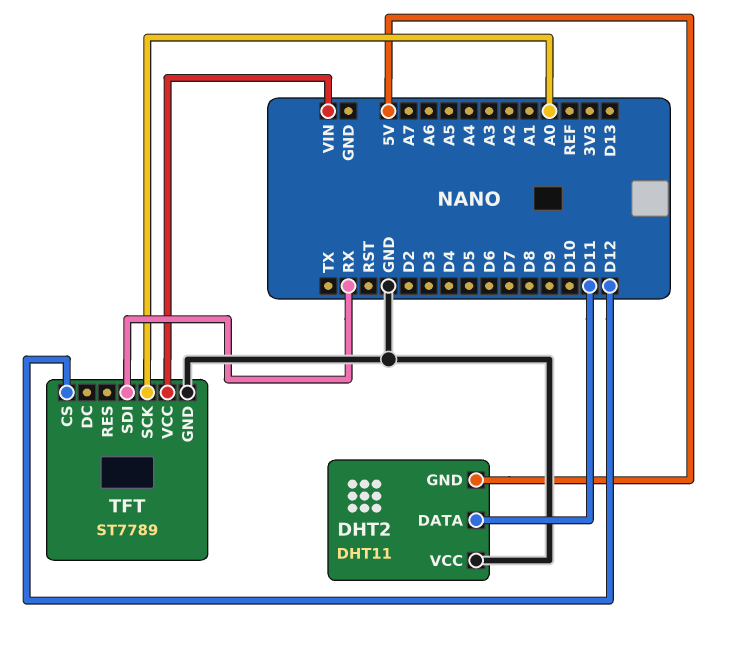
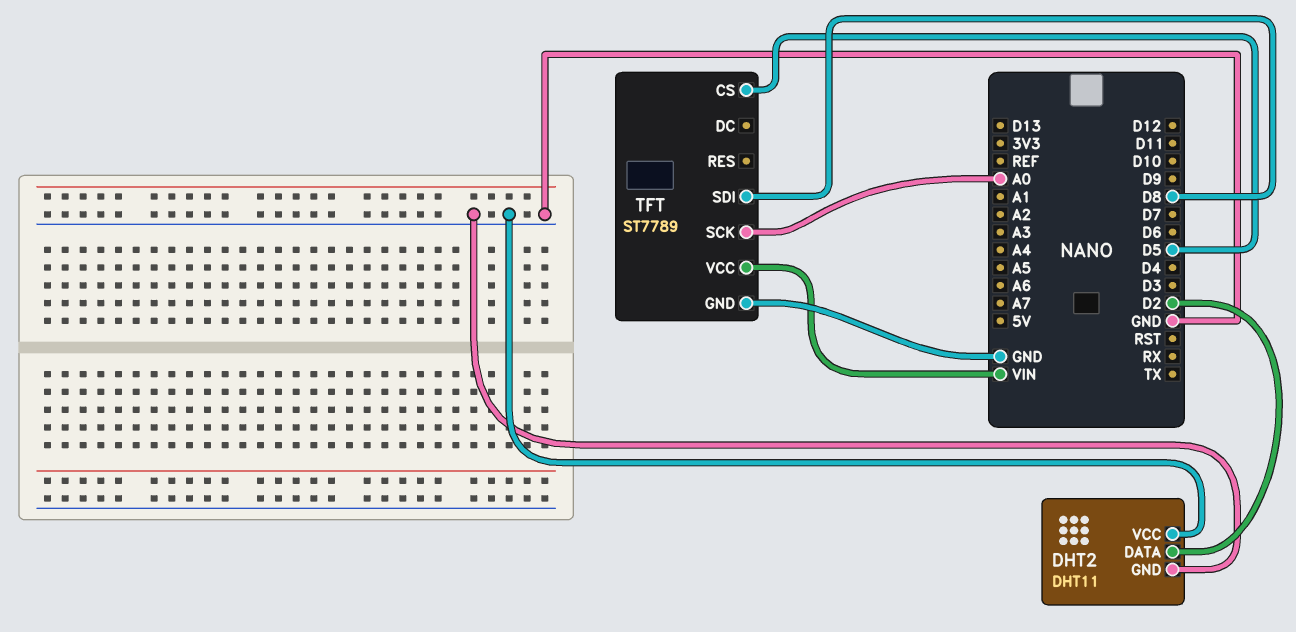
DHT2 pin DATA: D11 -> D2
DHT2 pin GND: 5V -> GND
TFT pin CS: D12 -> D5
TFT pin SDI: RX -> D8

